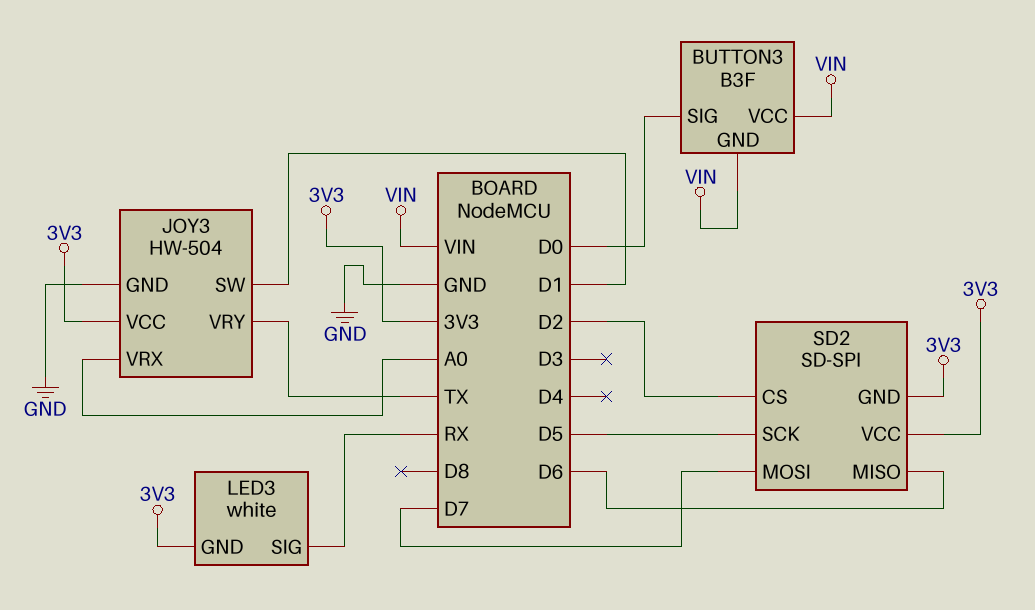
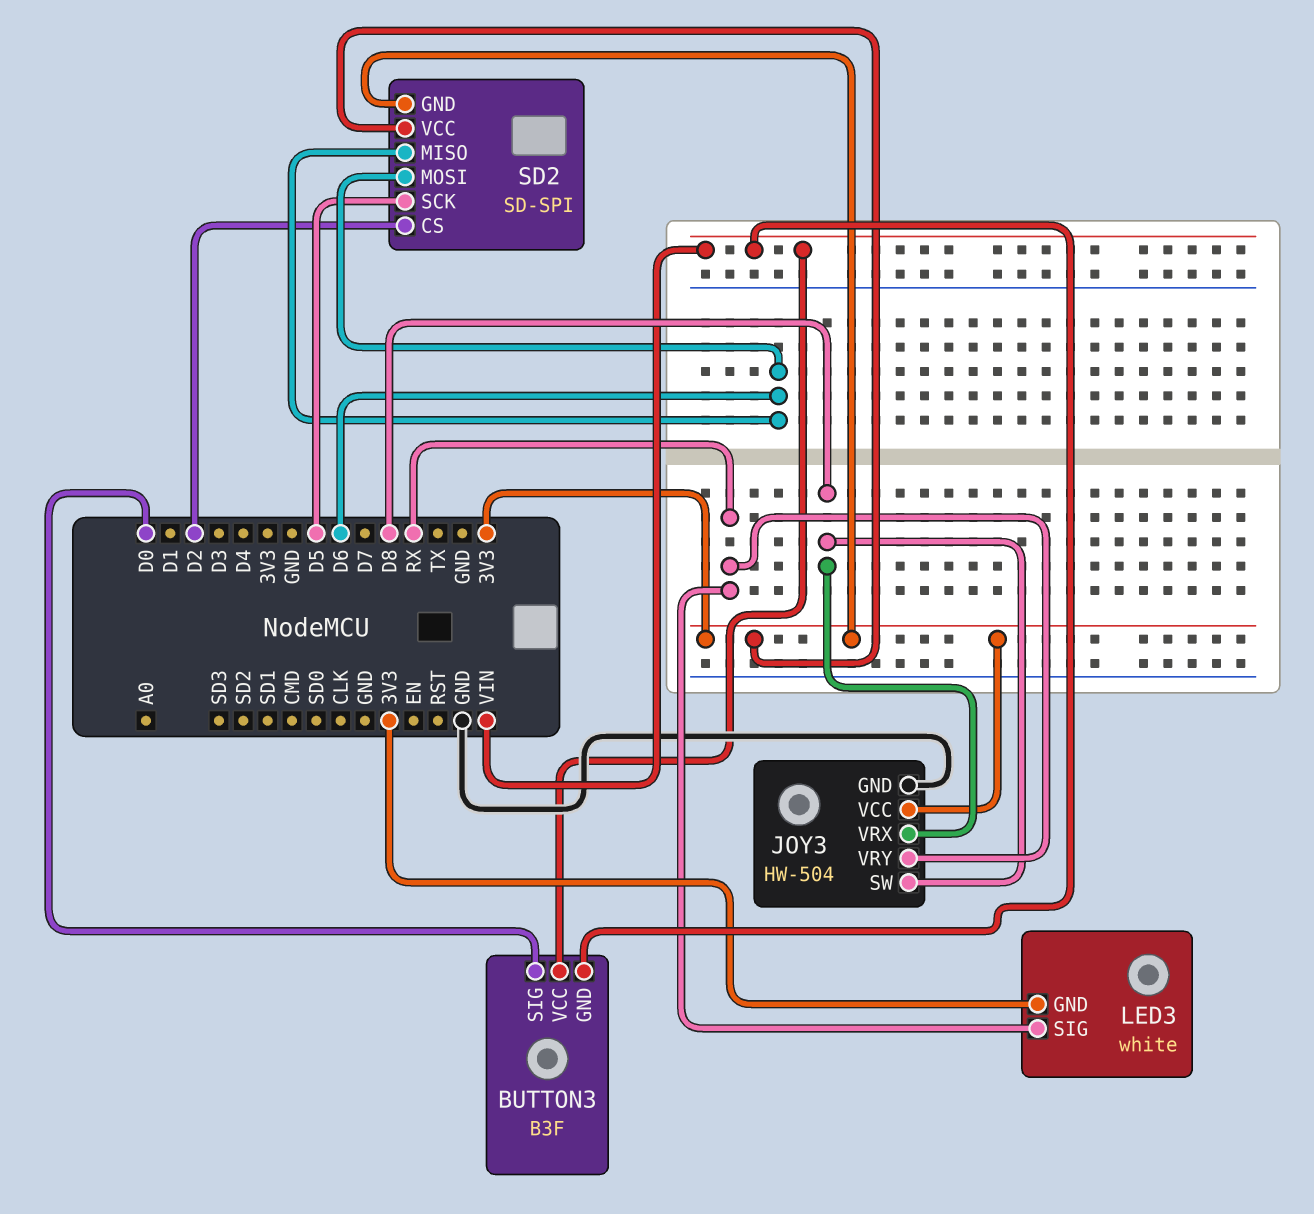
JOY3 pin SW: D1 -> D8
JOY3 pin VRX: A0 -> D8
JOY3 pin VRY: TX -> RX
SD2 pin MOSI: D7 -> D6

